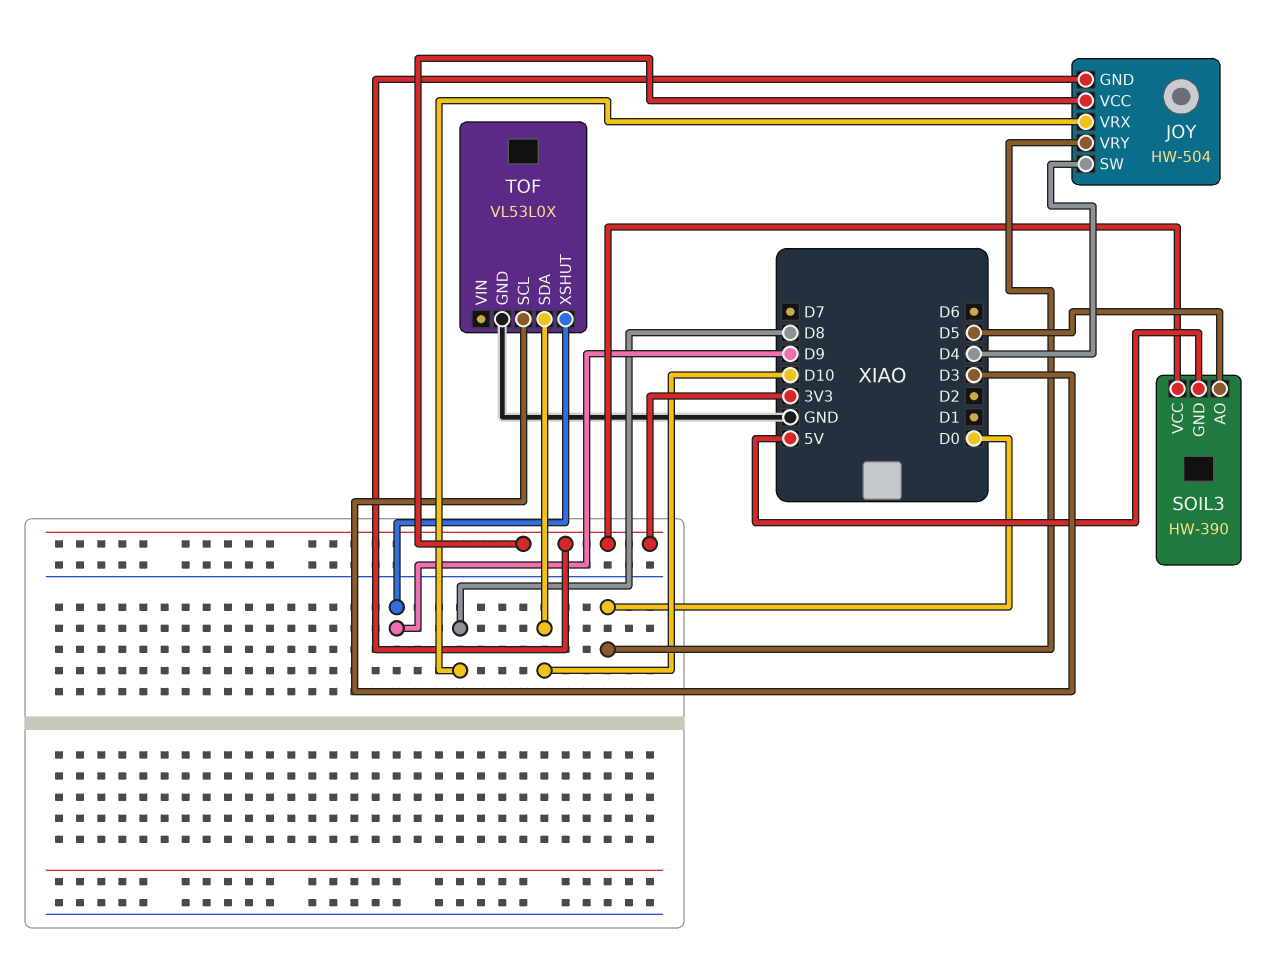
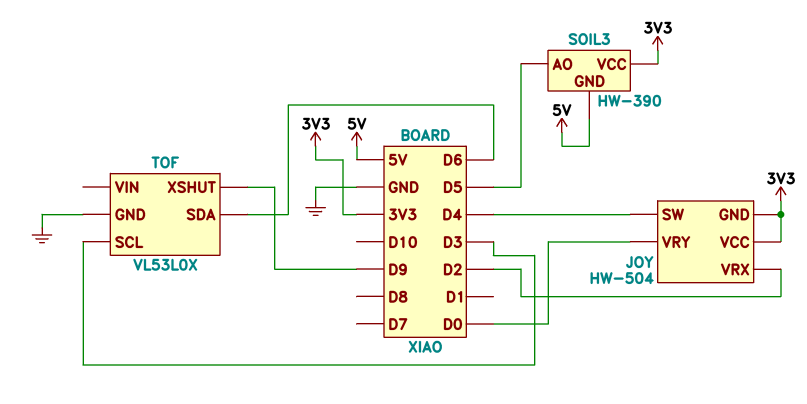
JOY pin VRX: D8 -> D2
TOF pin SDA: D10 -> D6

